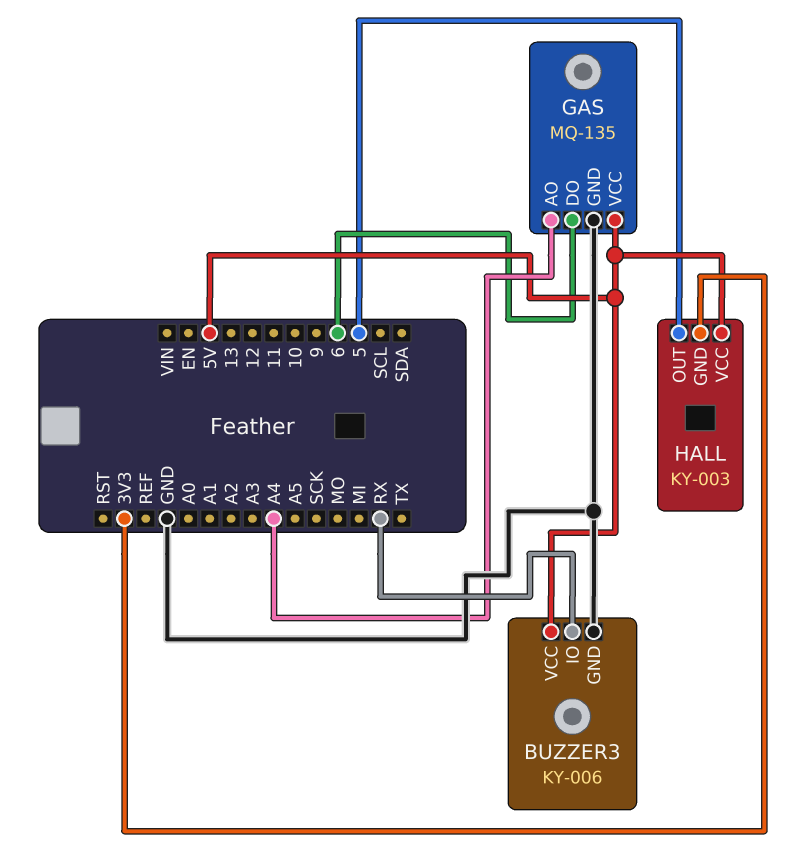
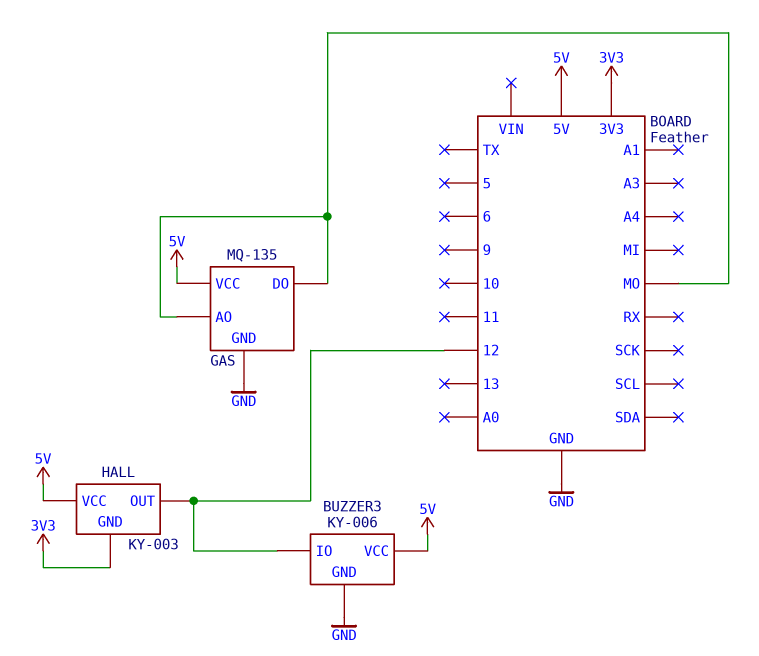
BUZZER3 pin IO: RX -> 12
GAS pin AO: A4 -> MO
GAS pin DO: 6 -> MO
HALL pin OUT: 5 -> 12

